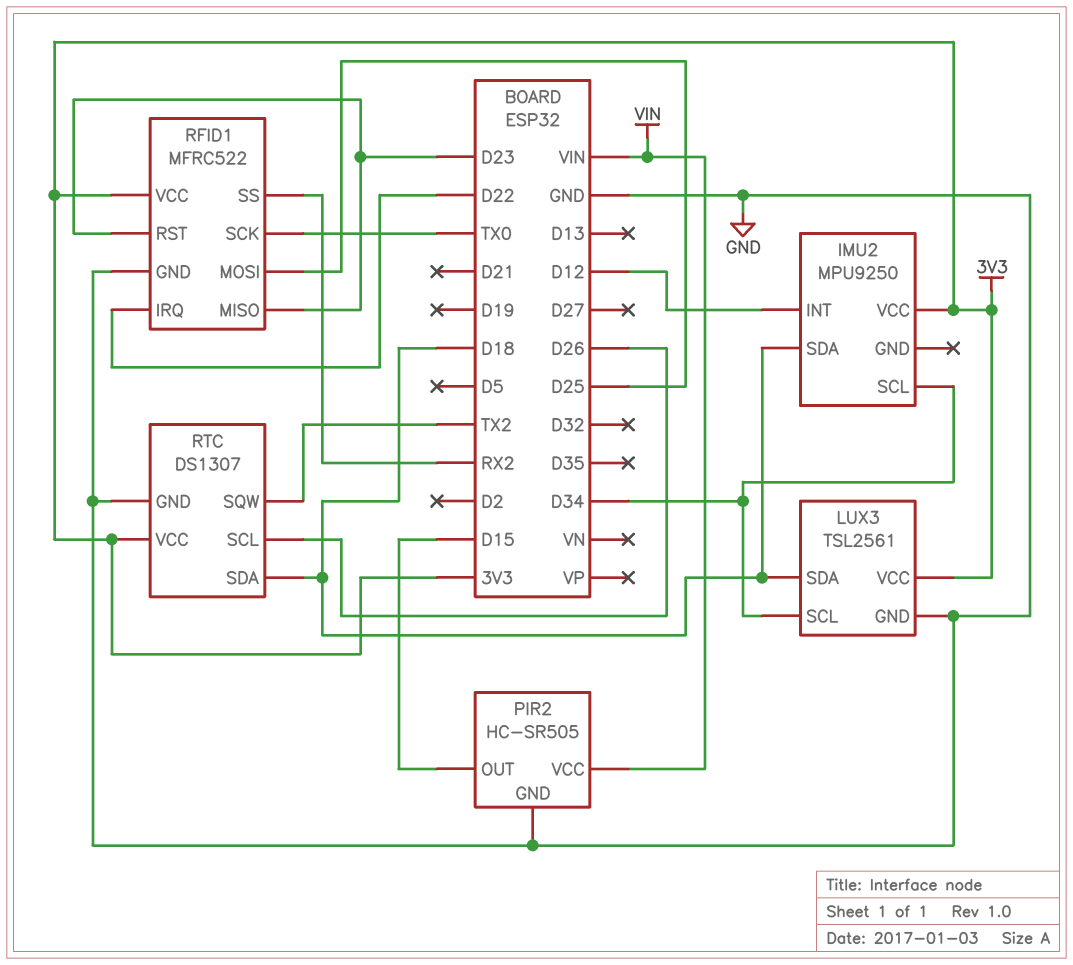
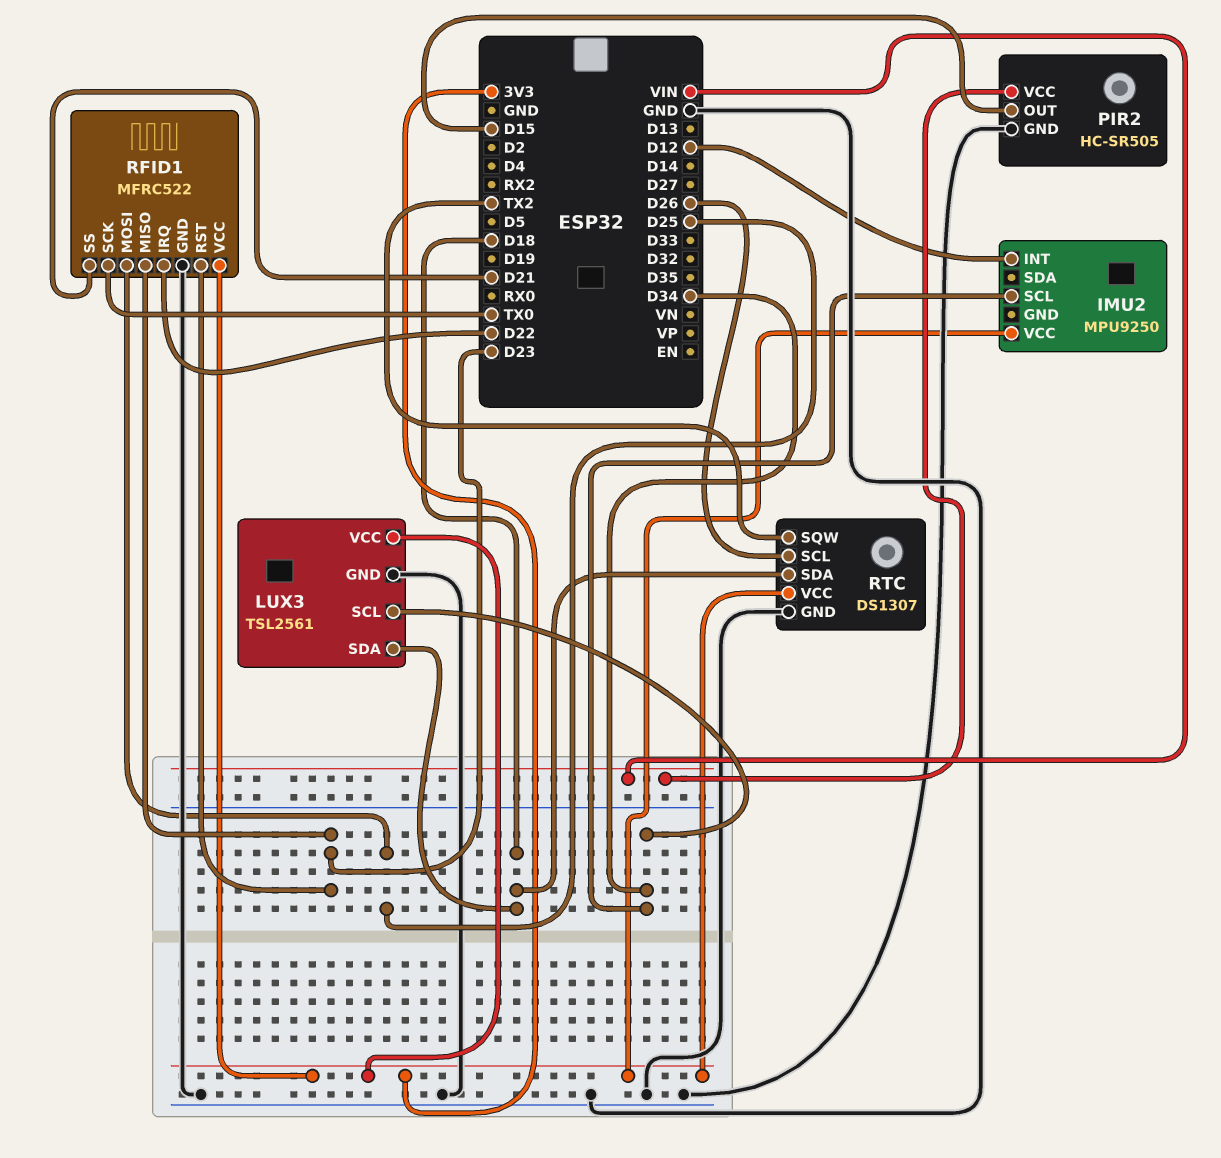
IMU2 pin SDA: D18 -> none
RFID1 pin SS: RX2 -> D21

